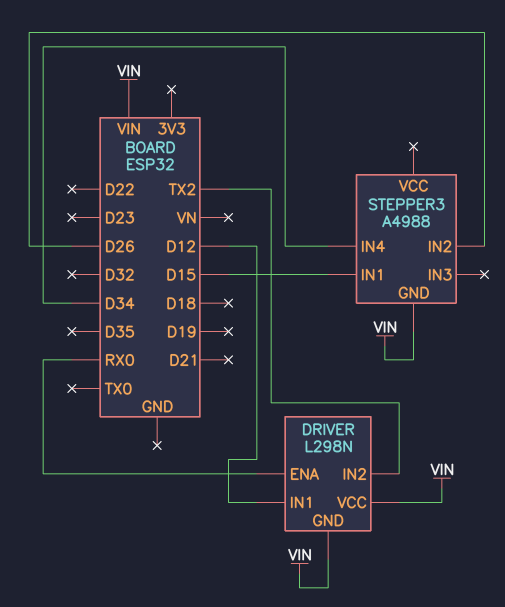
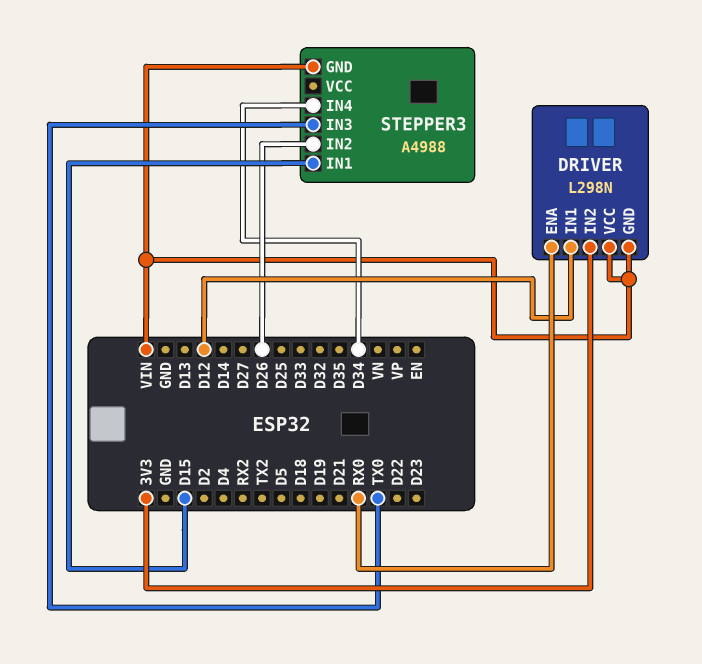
DRIVER pin IN2: TX2 -> 3V3
STEPPER3 pin IN3: none -> TX0

